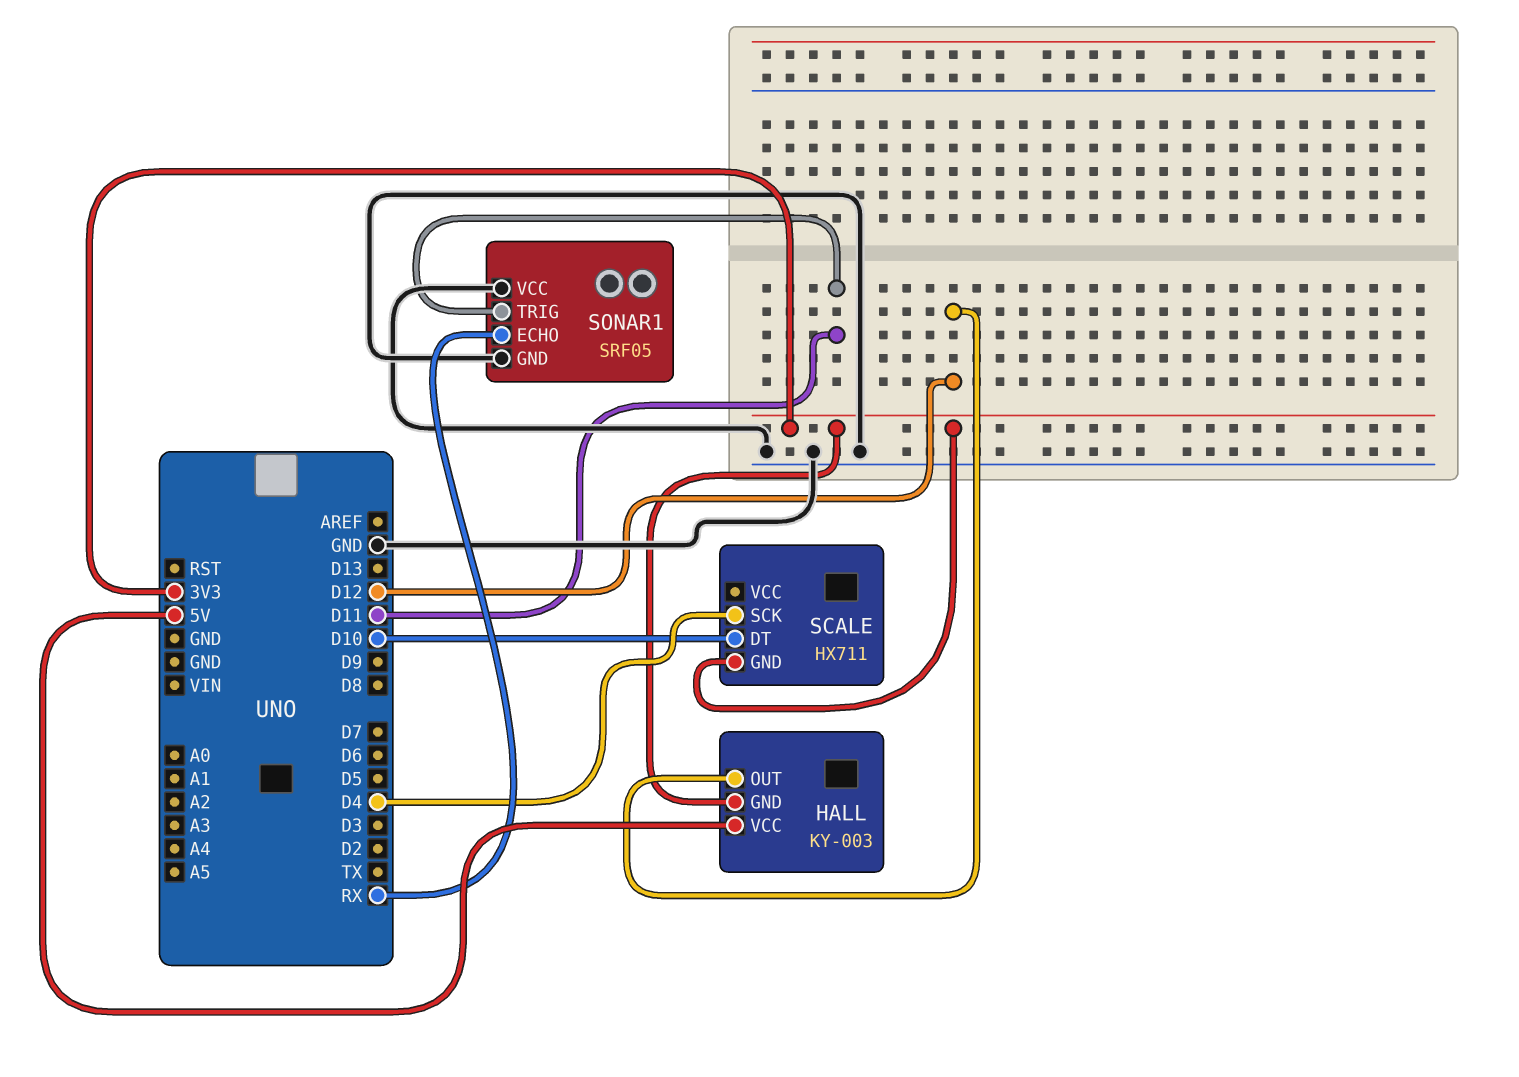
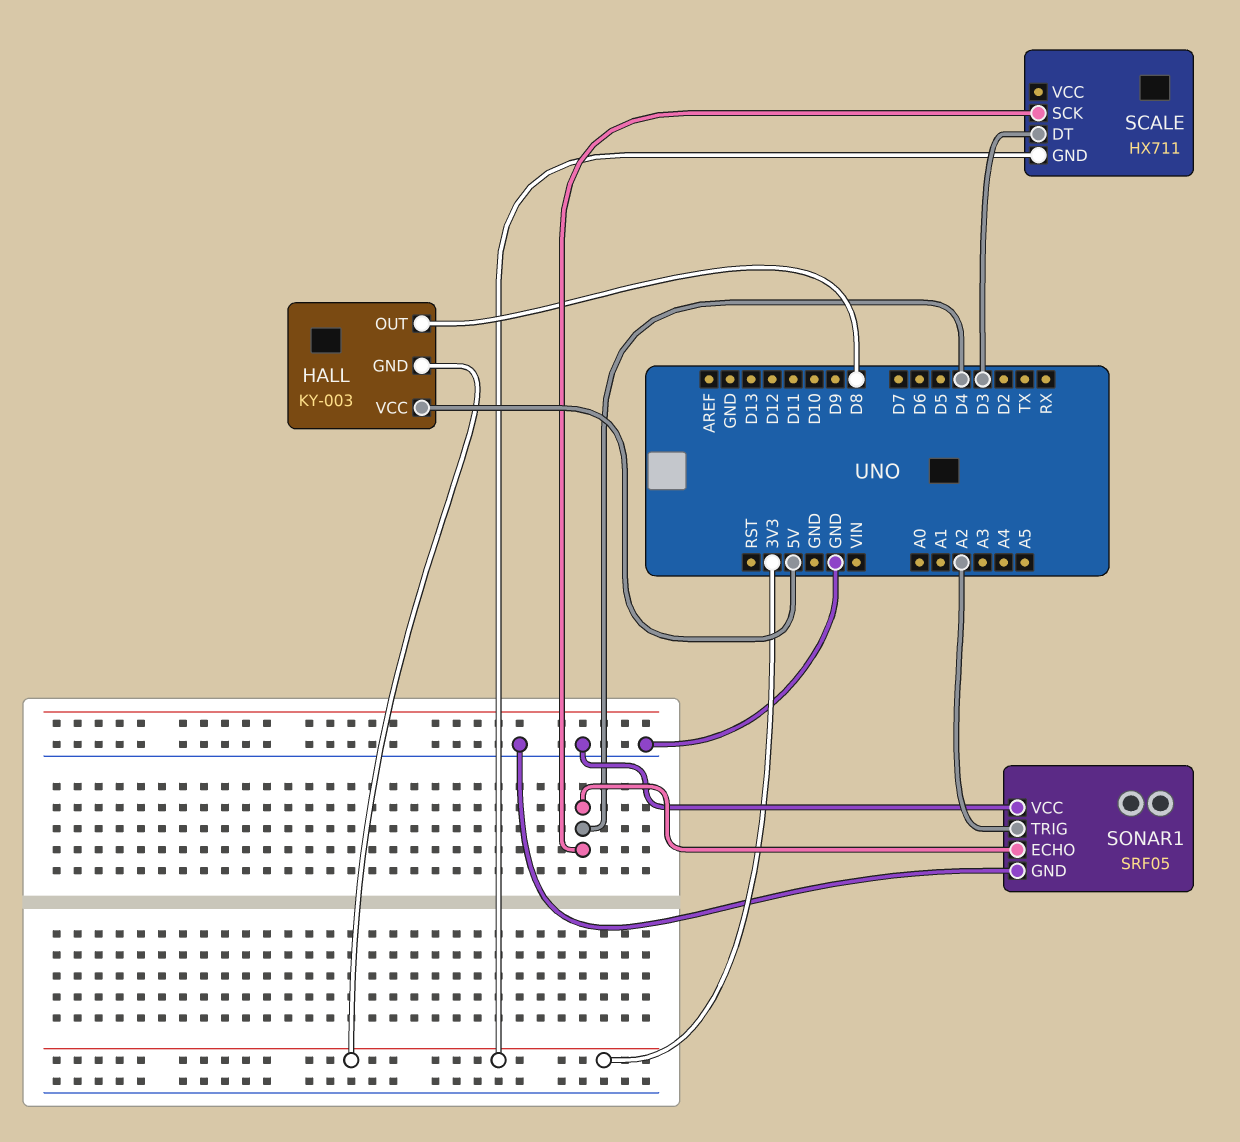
HALL pin OUT: D12 -> D8
SCALE pin DT: D10 -> D3
SONAR1 pin ECHO: RX -> D4
SONAR1 pin TRIG: D11 -> A2

